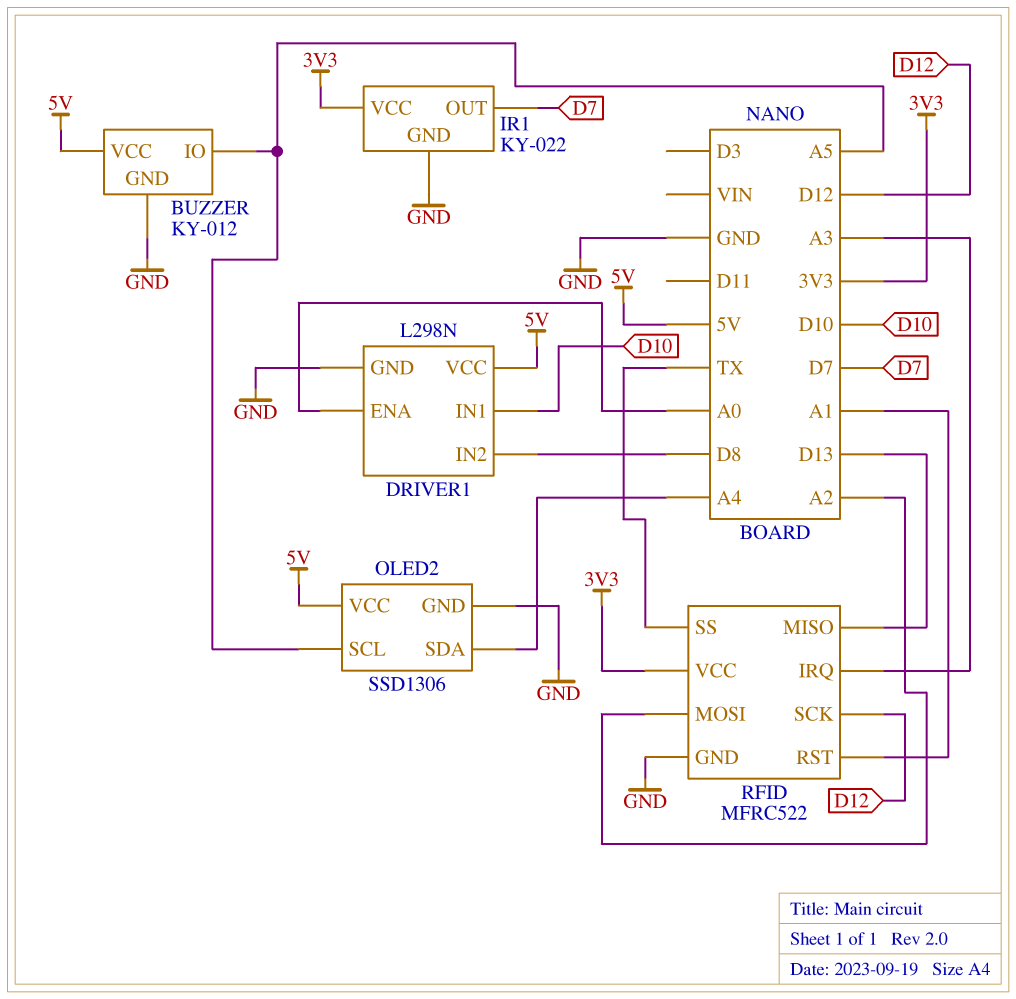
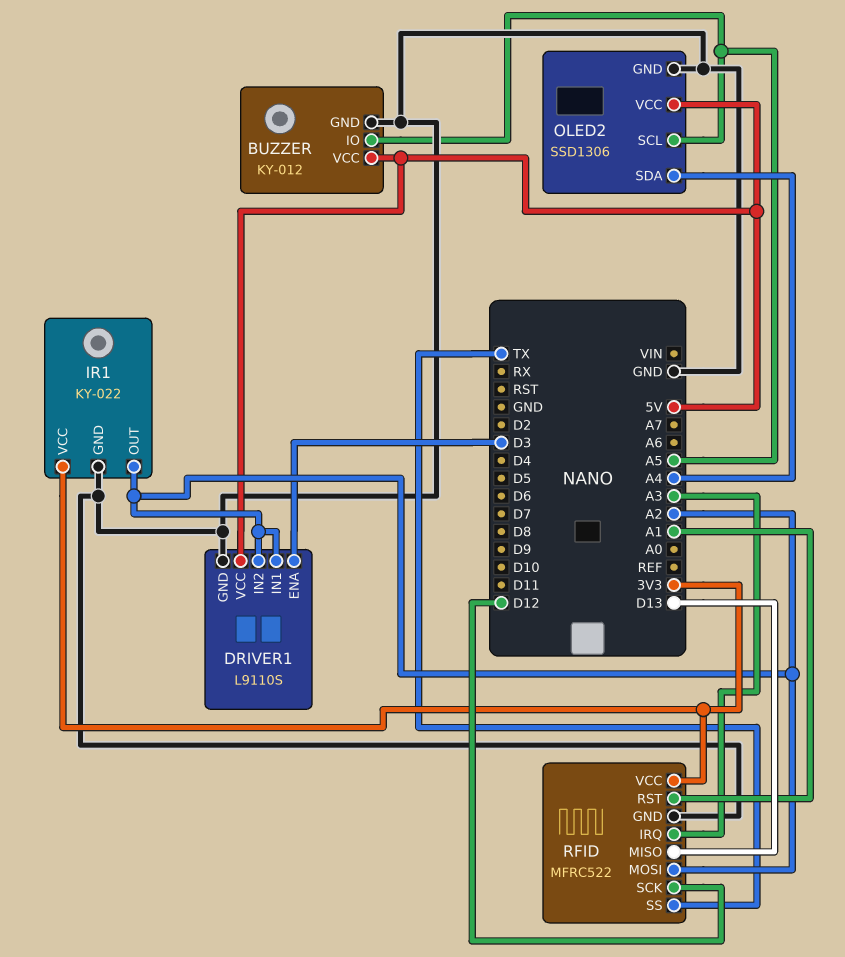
DRIVER1: L298N -> L9110S
DRIVER1 pin ENA: A0 -> D3
DRIVER1 pin IN1: D10 -> A2
DRIVER1 pin IN2: D8 -> A2
IR1 pin OUT: D7 -> A2

